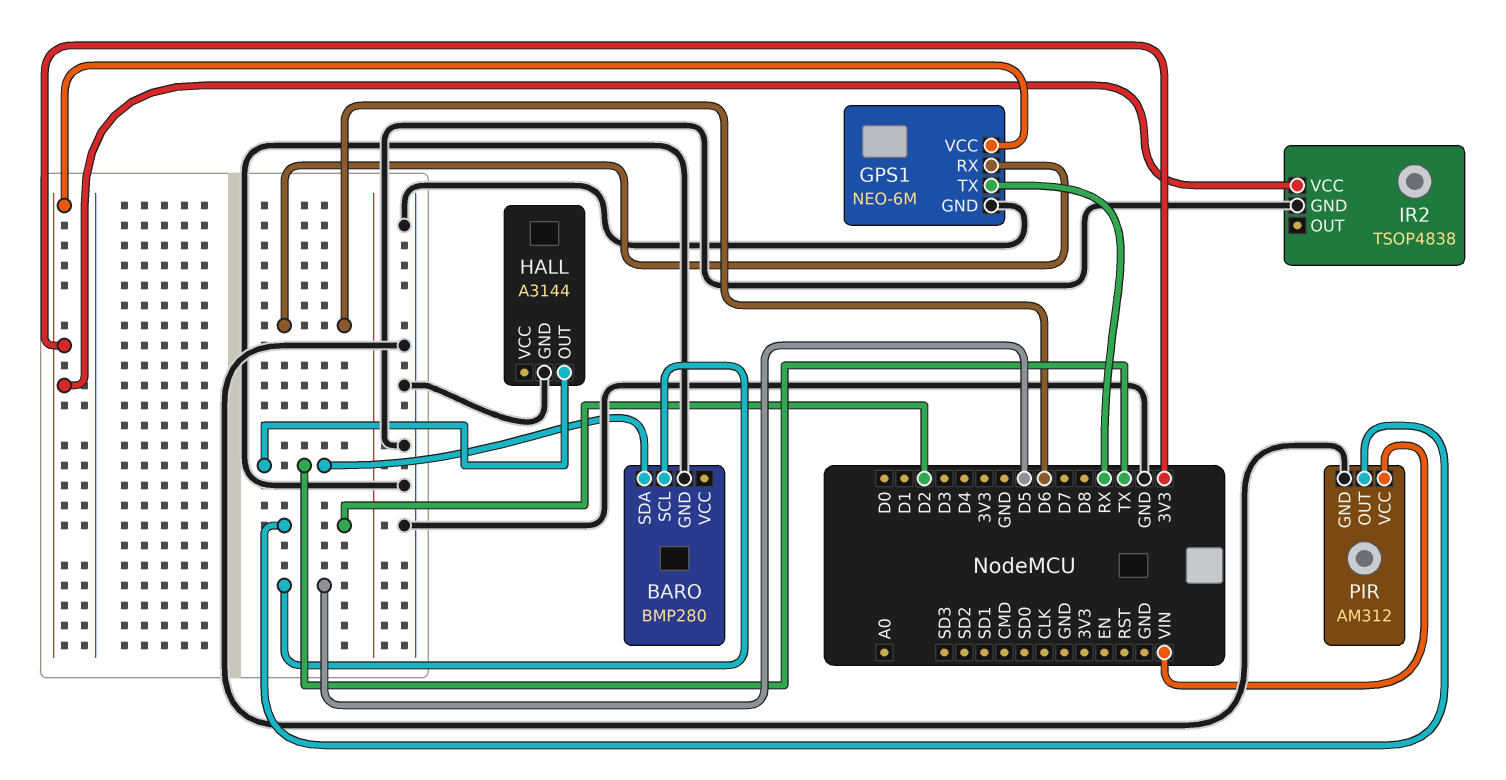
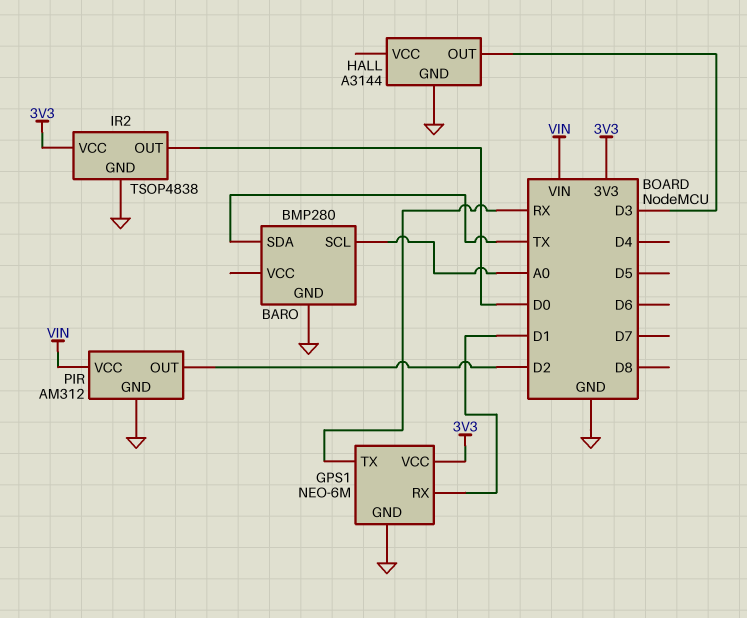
BARO pin SCL: D5 -> A0
GPS1 pin RX: D6 -> D1
HALL pin OUT: TX -> D3
IR2 pin OUT: none -> D0

